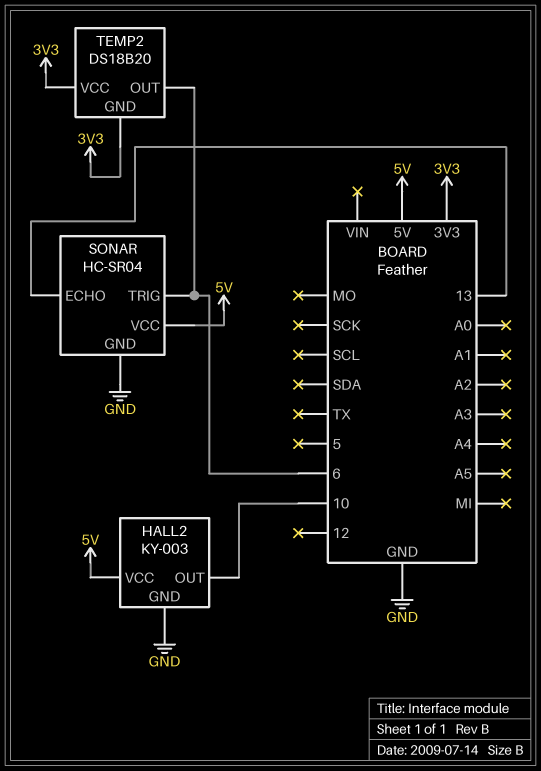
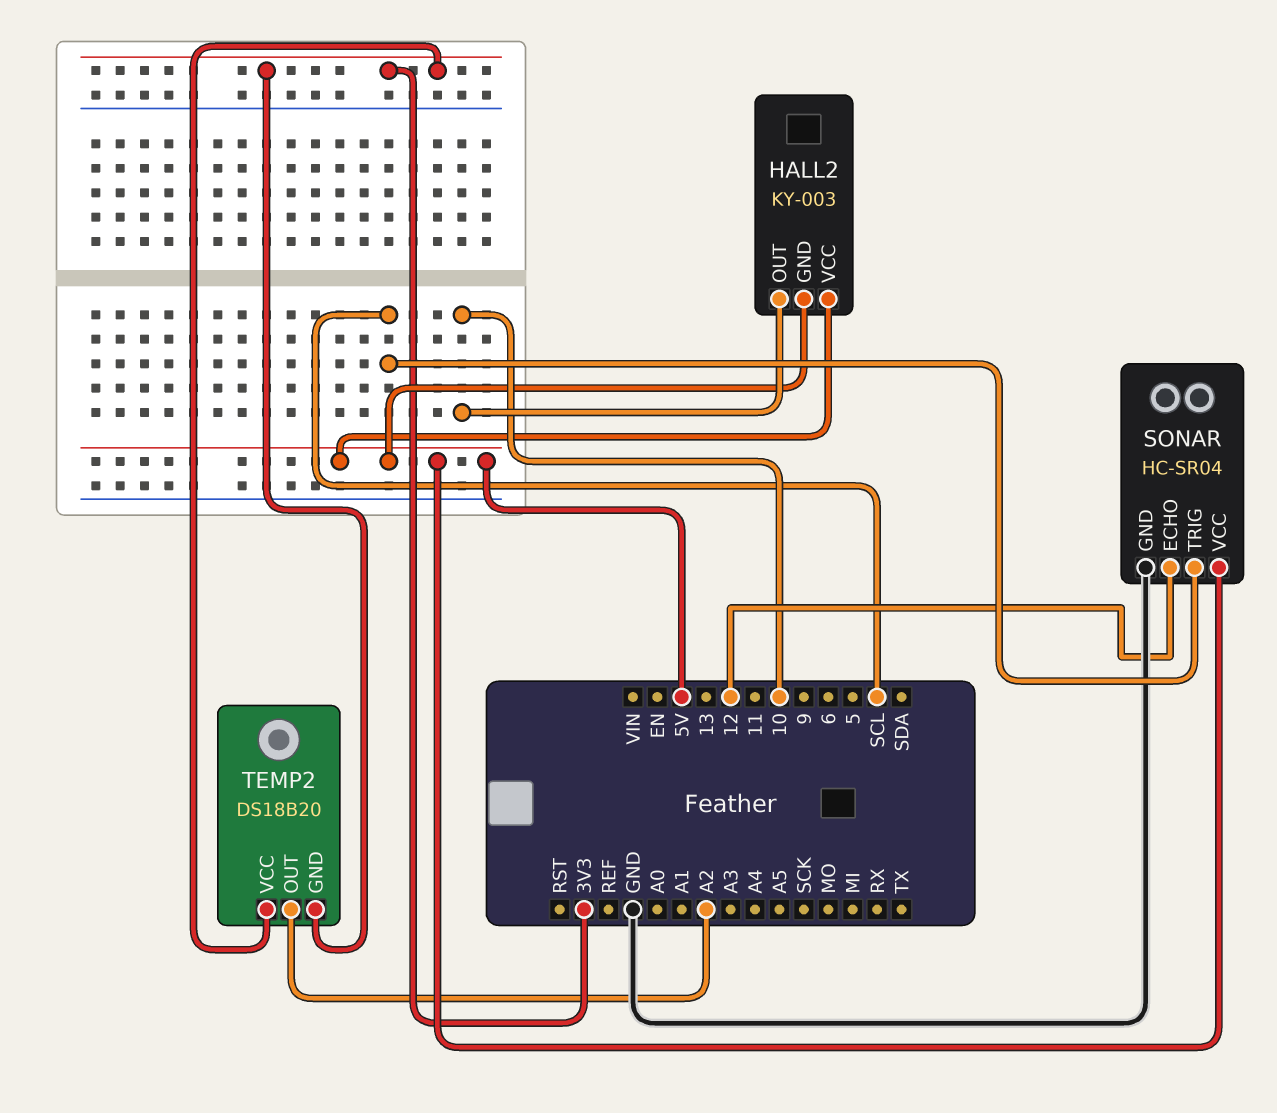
HALL2 pin GND: GND -> 5V
SONAR pin ECHO: 13 -> 12
SONAR pin TRIG: 6 -> SCL
TEMP2 pin OUT: 6 -> A2

